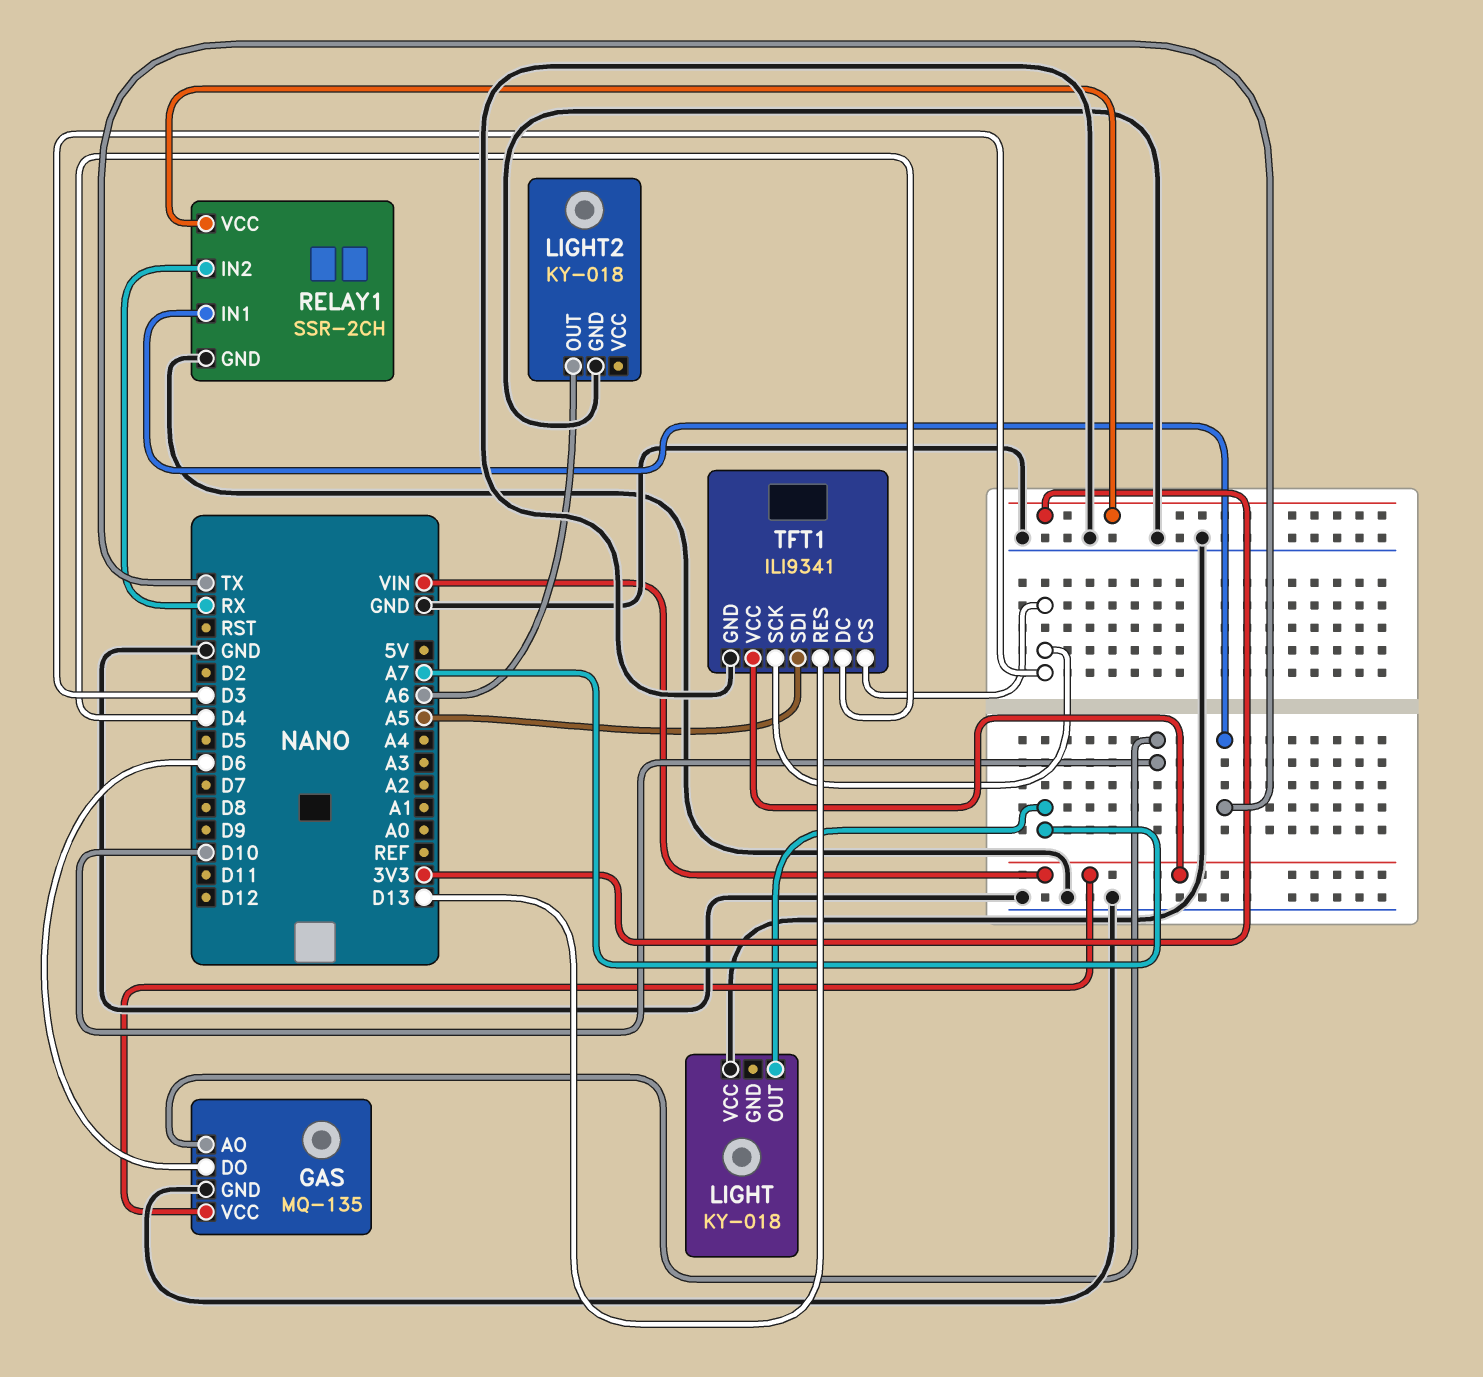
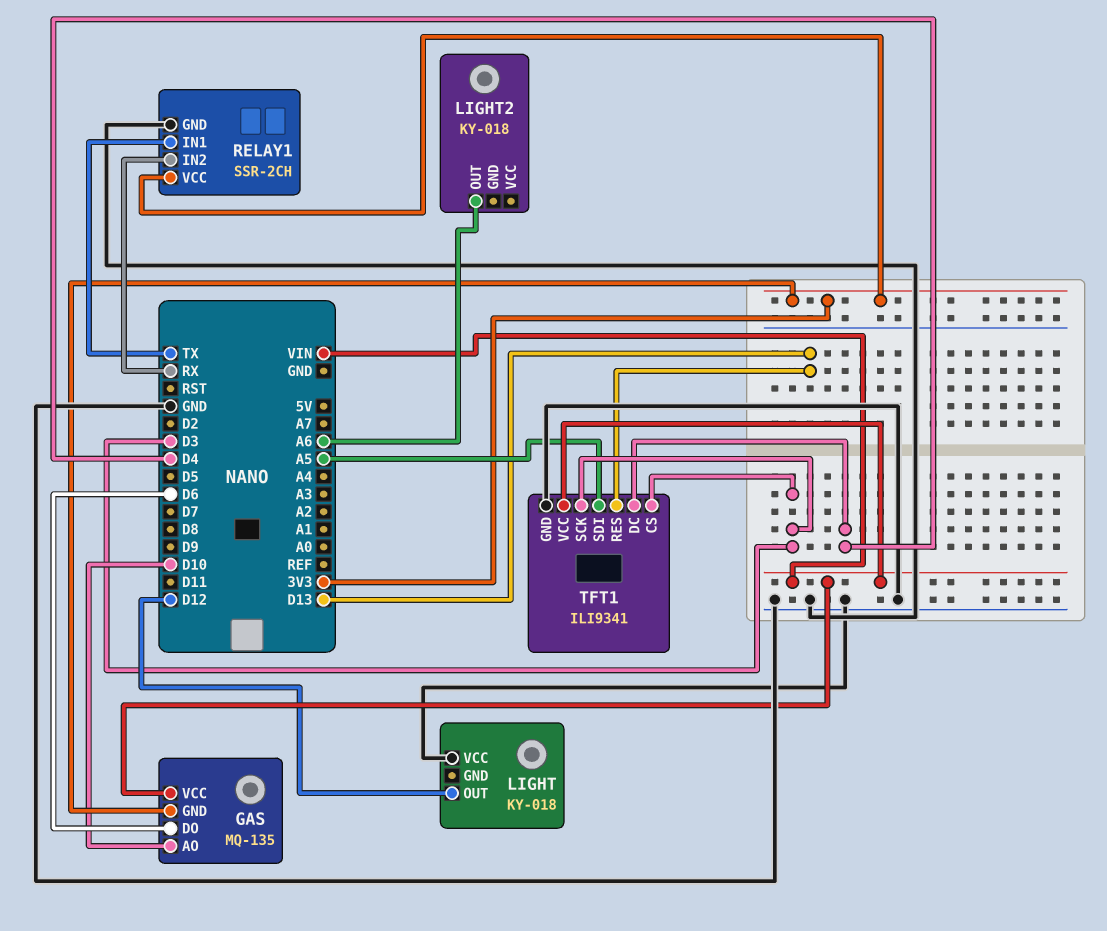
GAS pin GND: GND -> 3V3
LIGHT pin OUT: A7 -> D12
LIGHT2 pin GND: GND -> none

